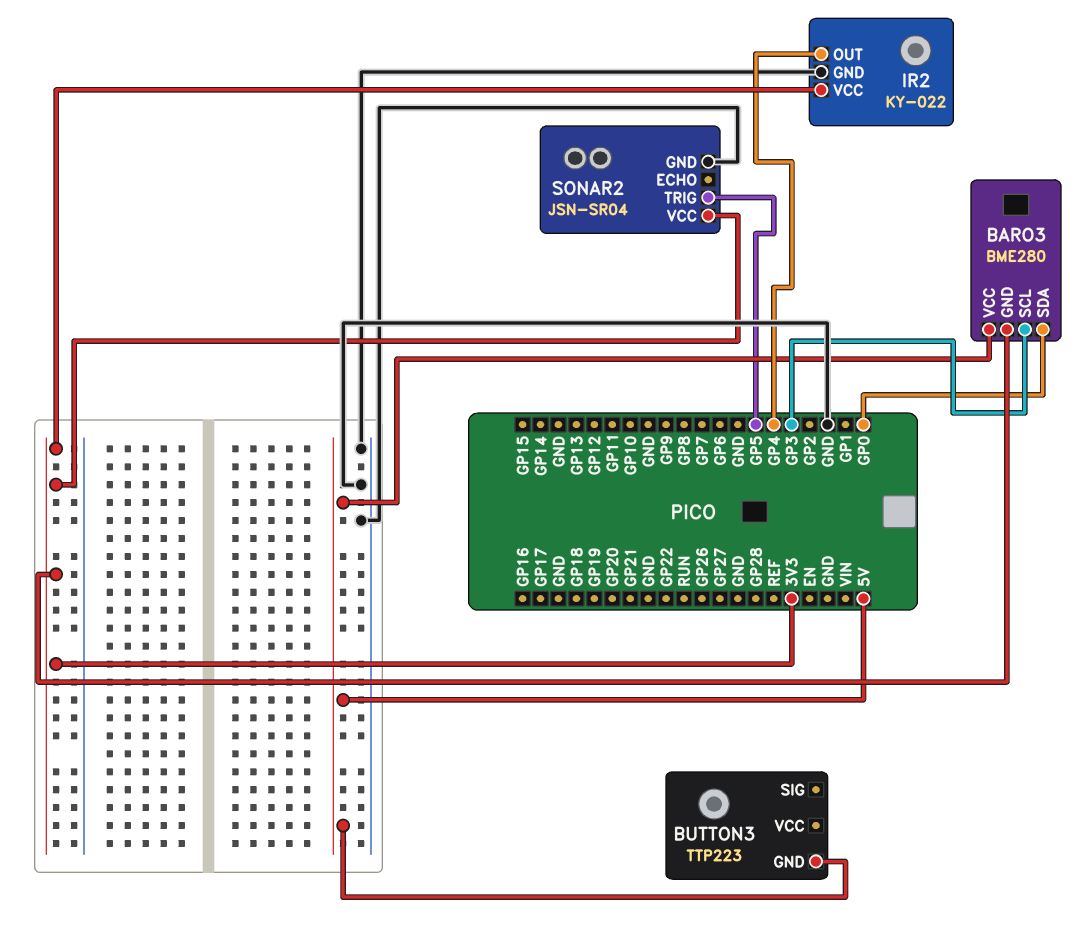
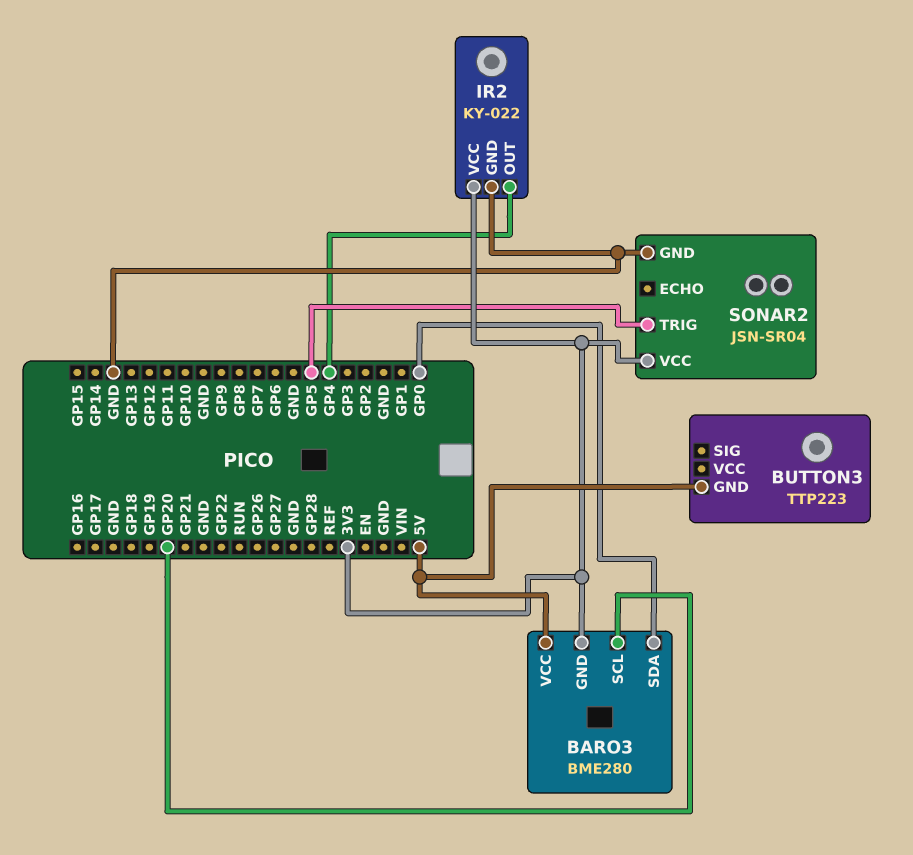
BARO3 pin SCL: GP3 -> GP20

